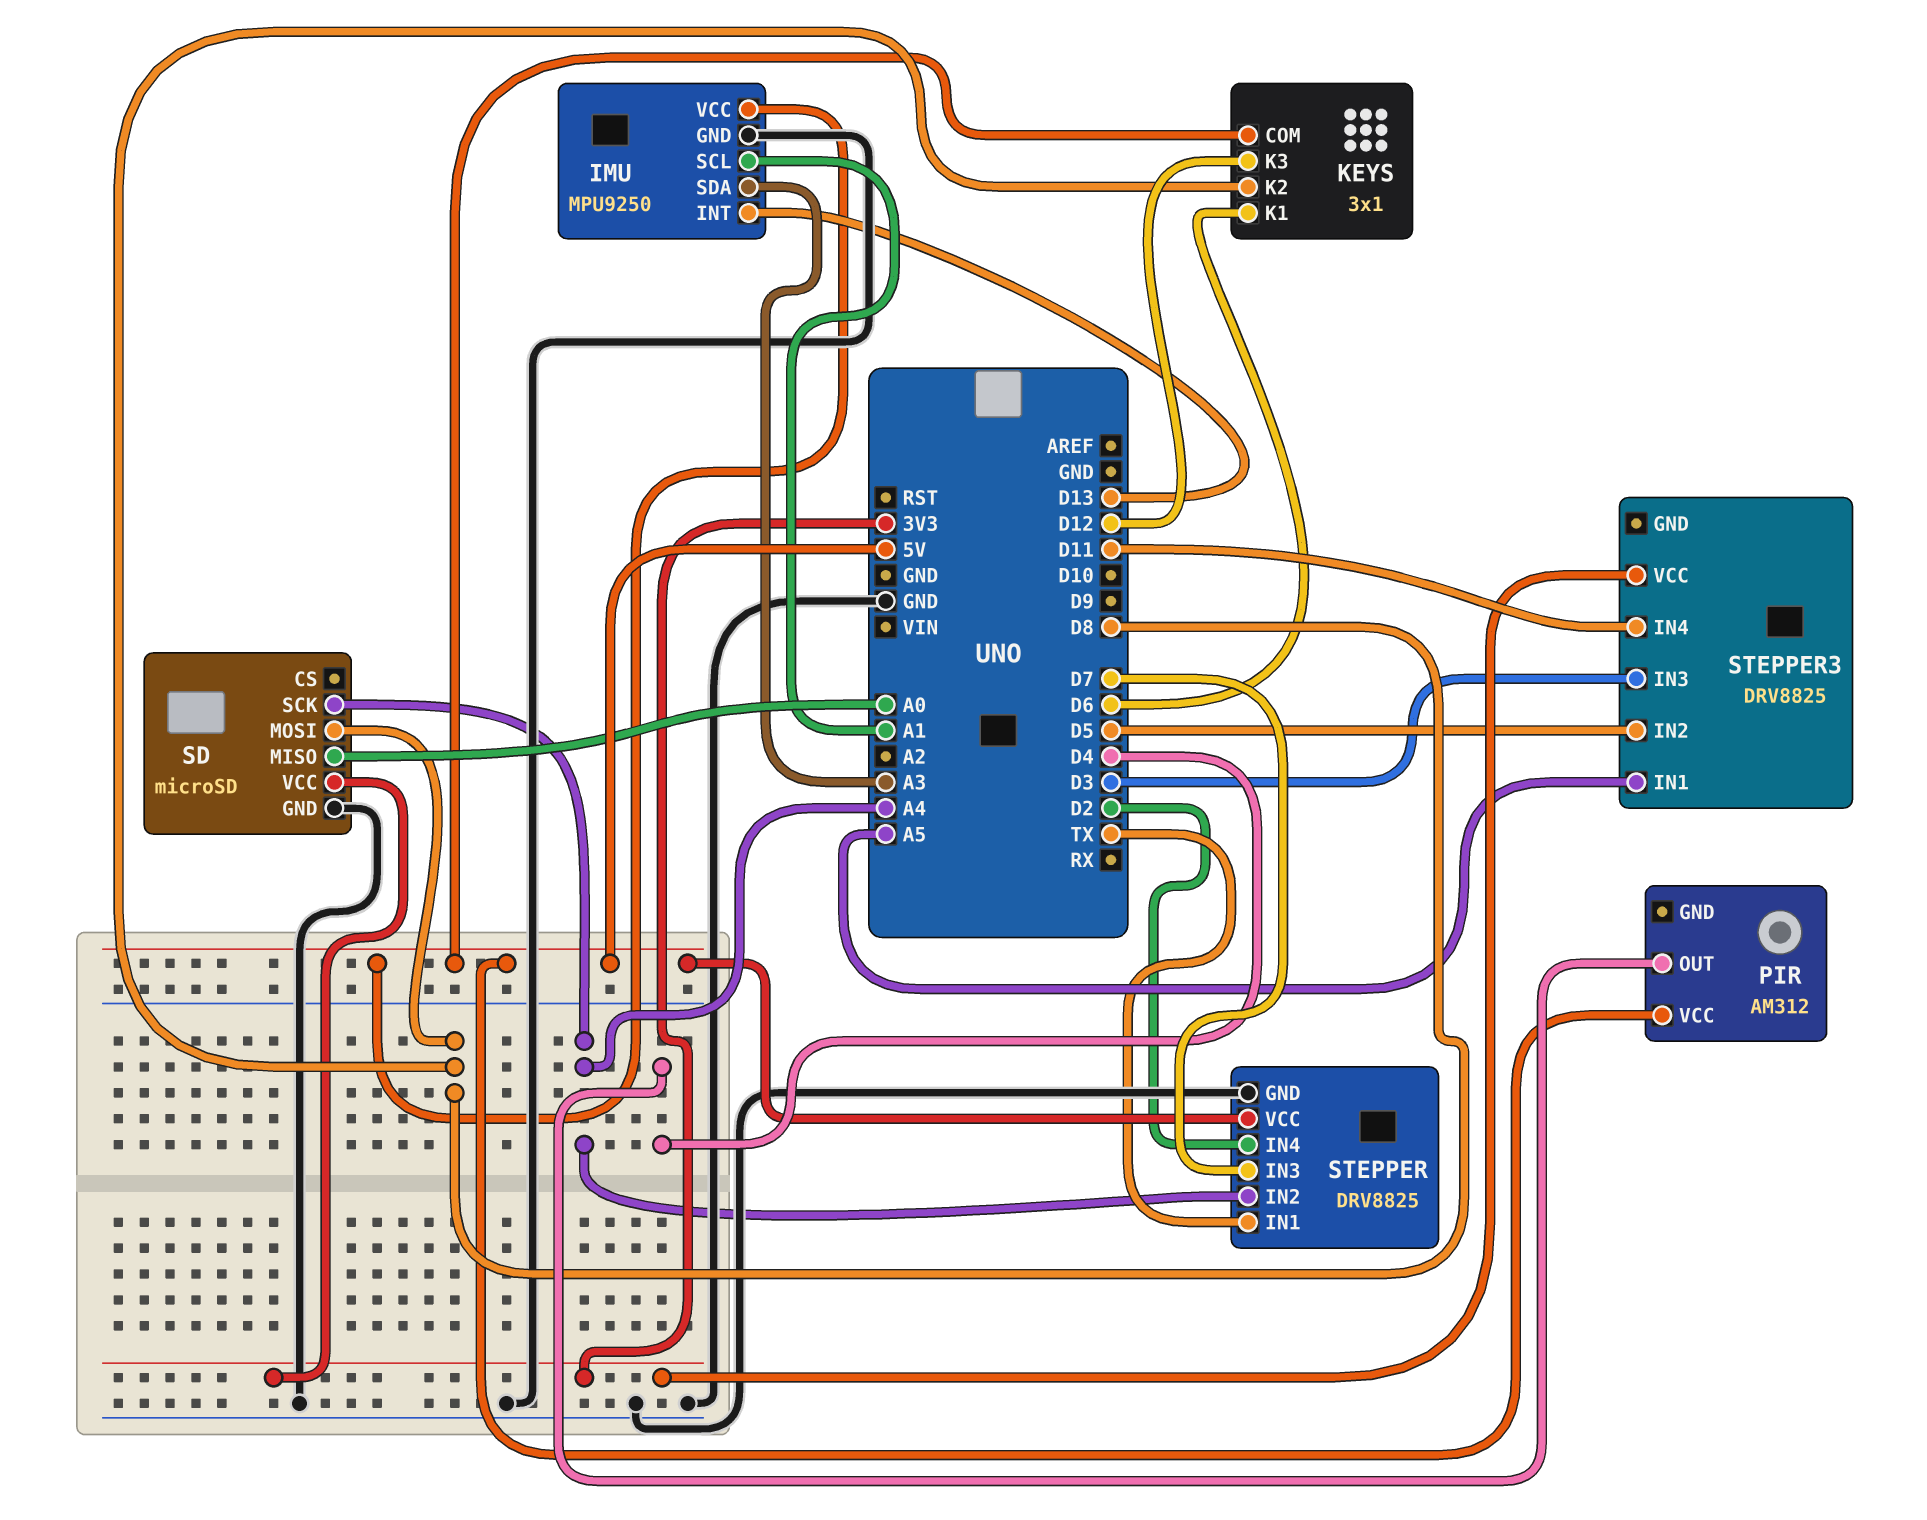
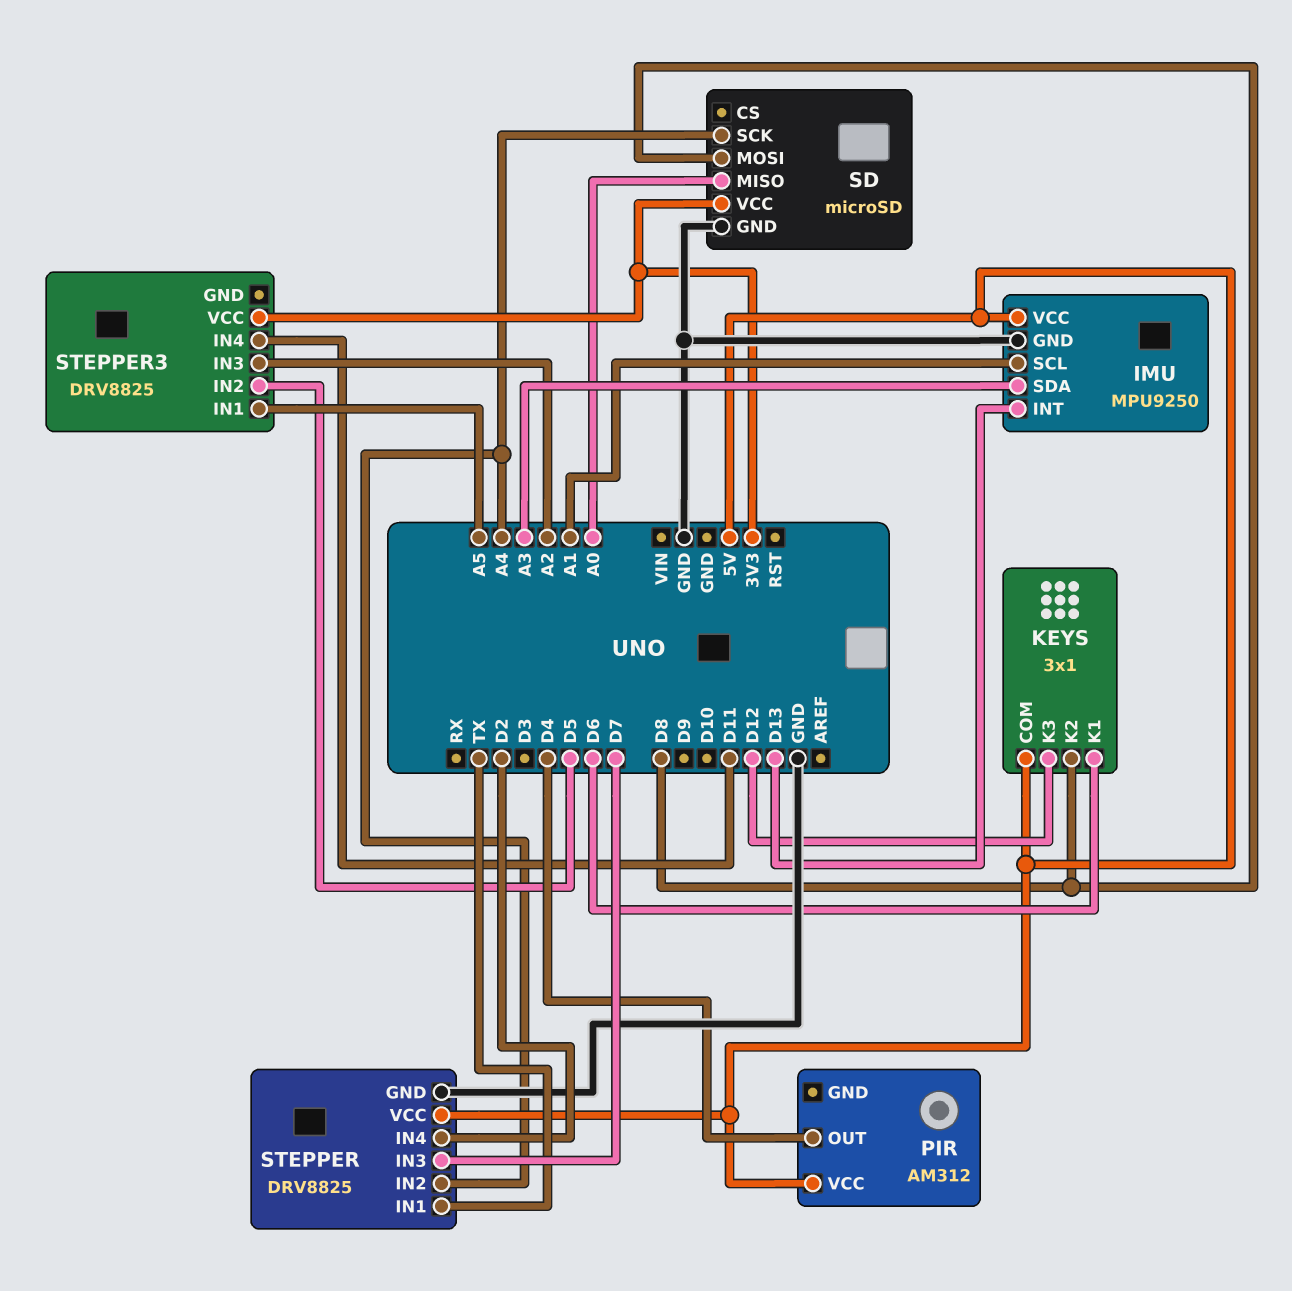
STEPPER3 pin IN3: D3 -> A2

